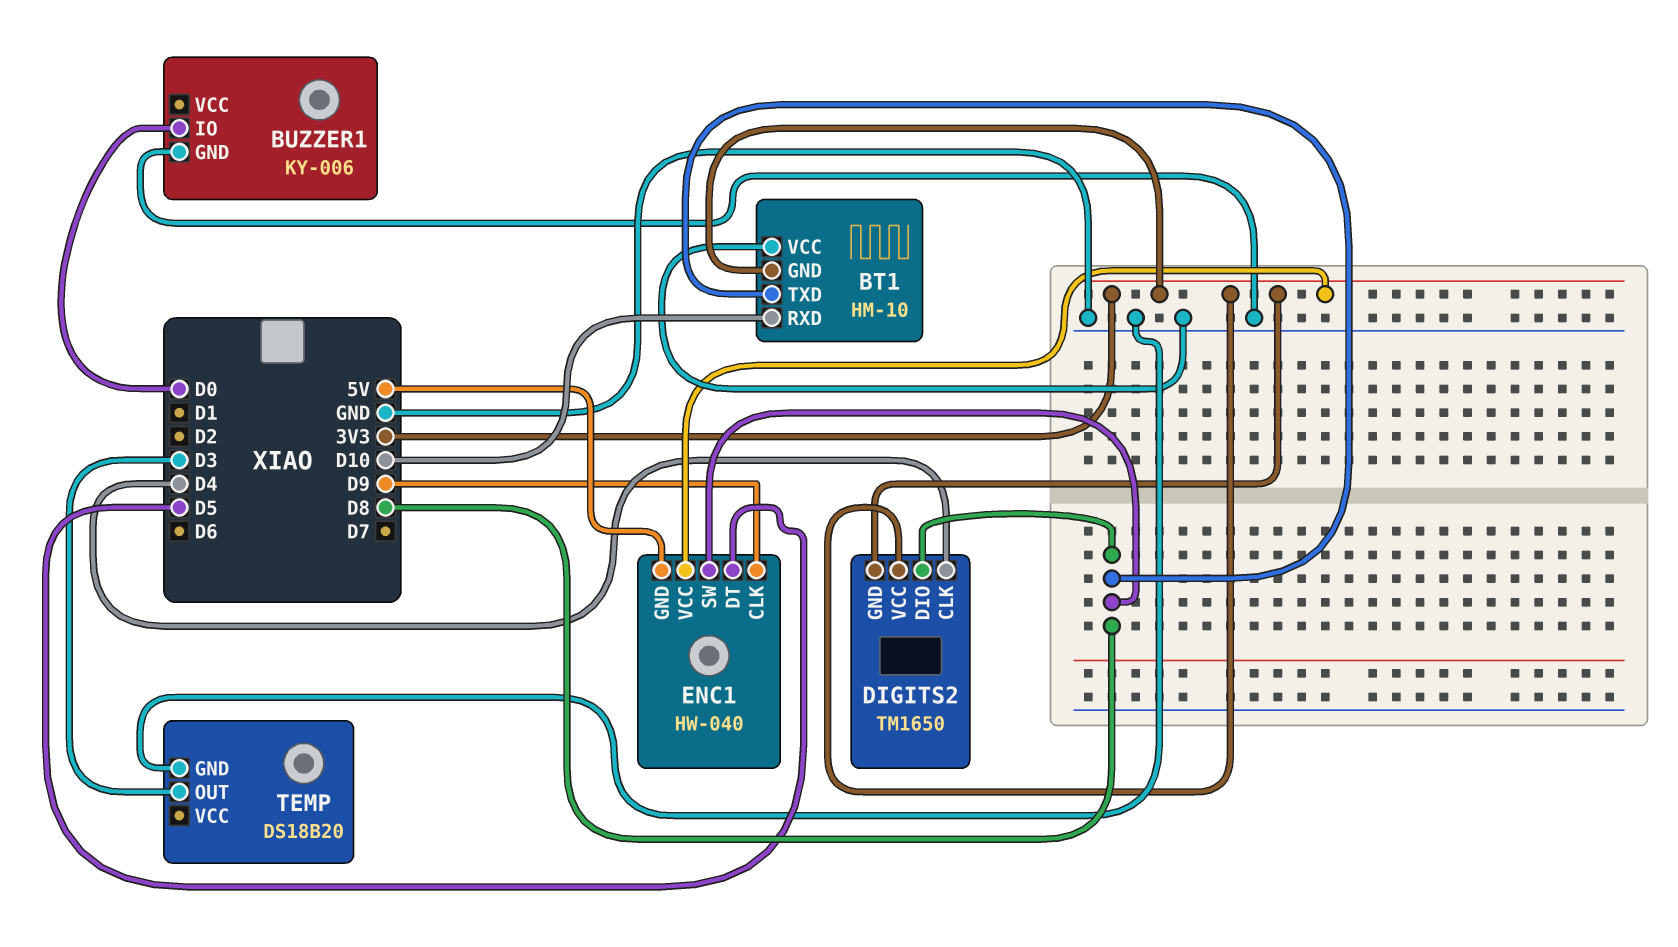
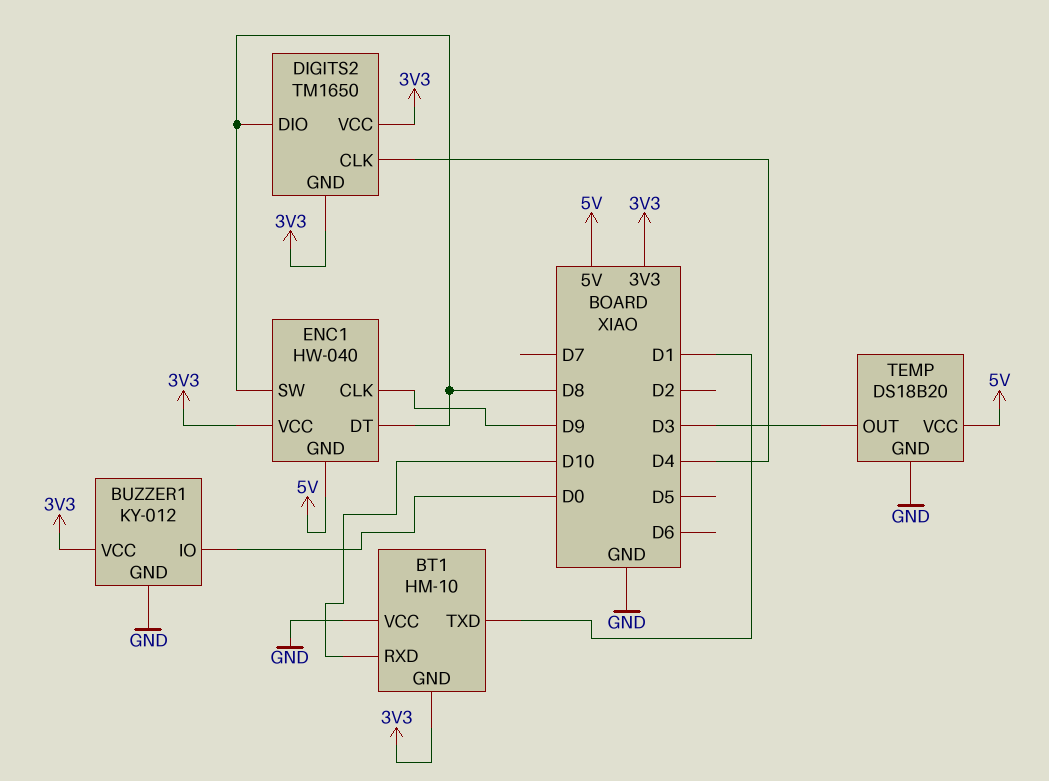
BT1 pin TXD: D8 -> D1
BUZZER1: KY-006 -> KY-012
BUZZER1 pin VCC: none -> 3V3
ENC1 pin DT: D5 -> D8
TEMP pin VCC: none -> 5V

